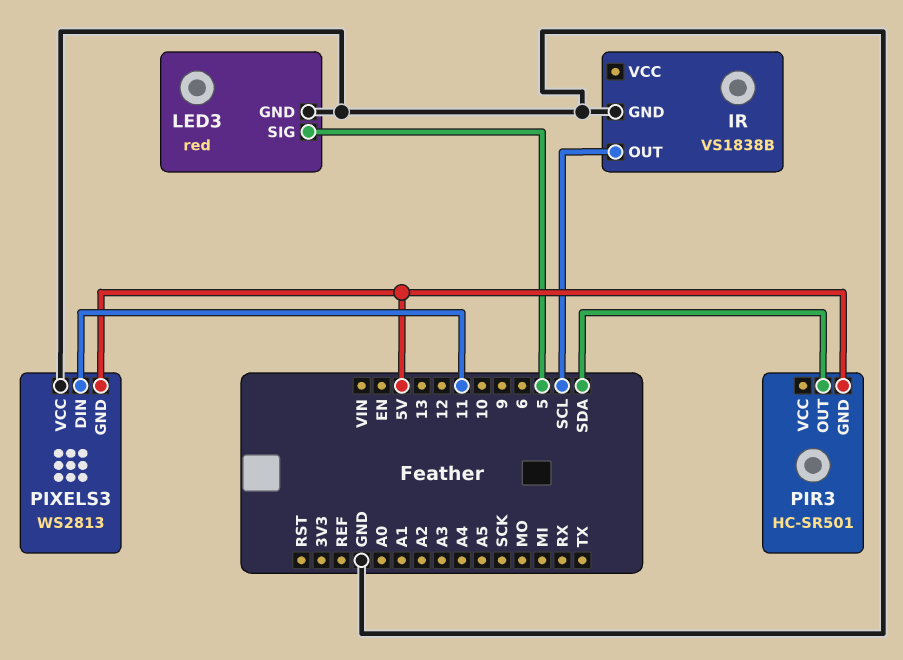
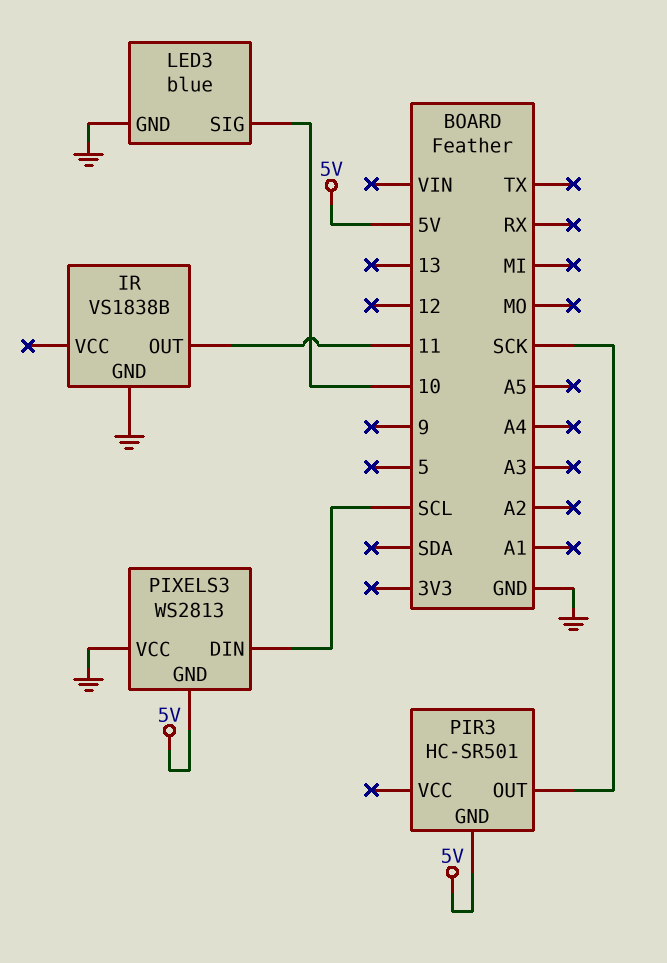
IR pin OUT: SCL -> 11
LED3: red -> blue
LED3 pin SIG: 5 -> 10
PIR3 pin OUT: SDA -> SCK
PIXELS3 pin DIN: 11 -> SCL

